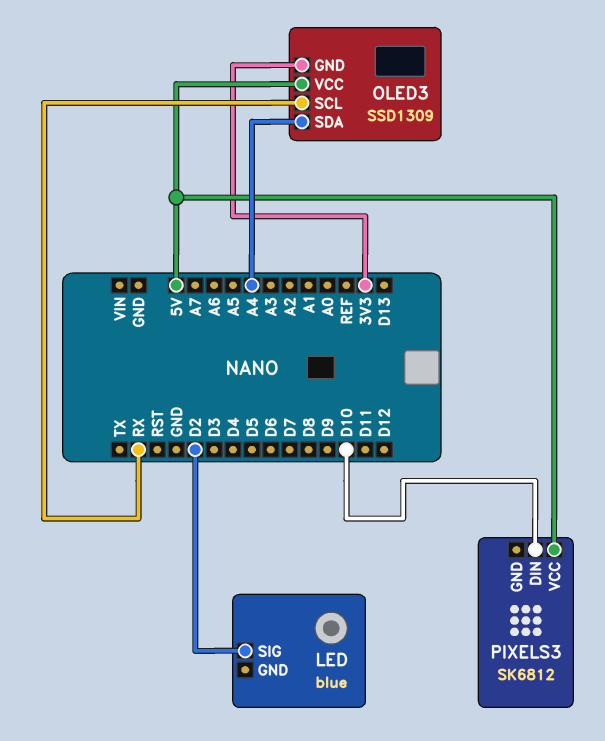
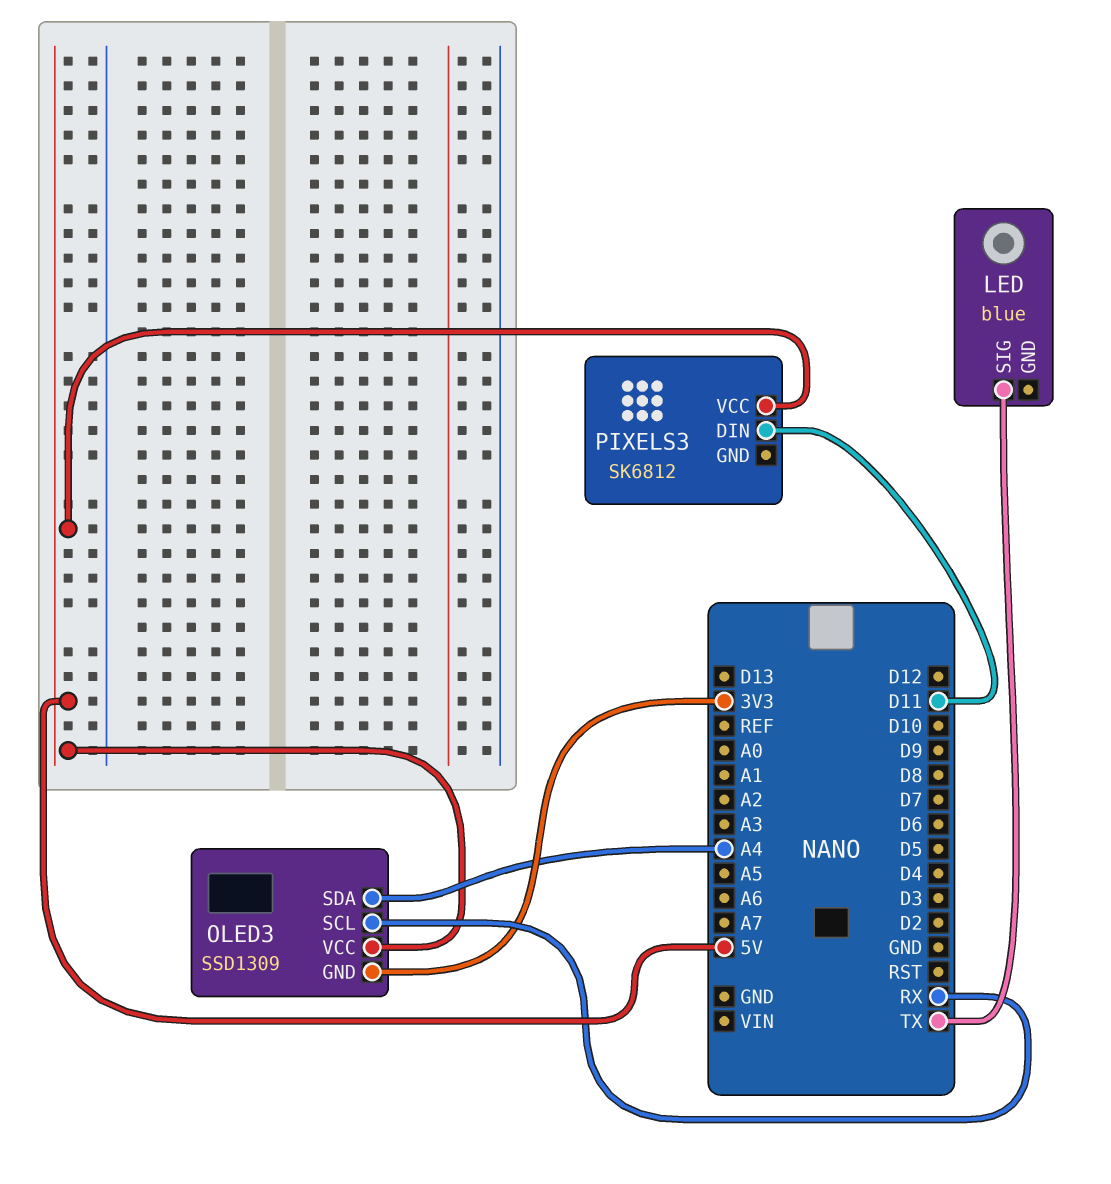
LED pin SIG: D2 -> TX
PIXELS3 pin DIN: D10 -> D11

